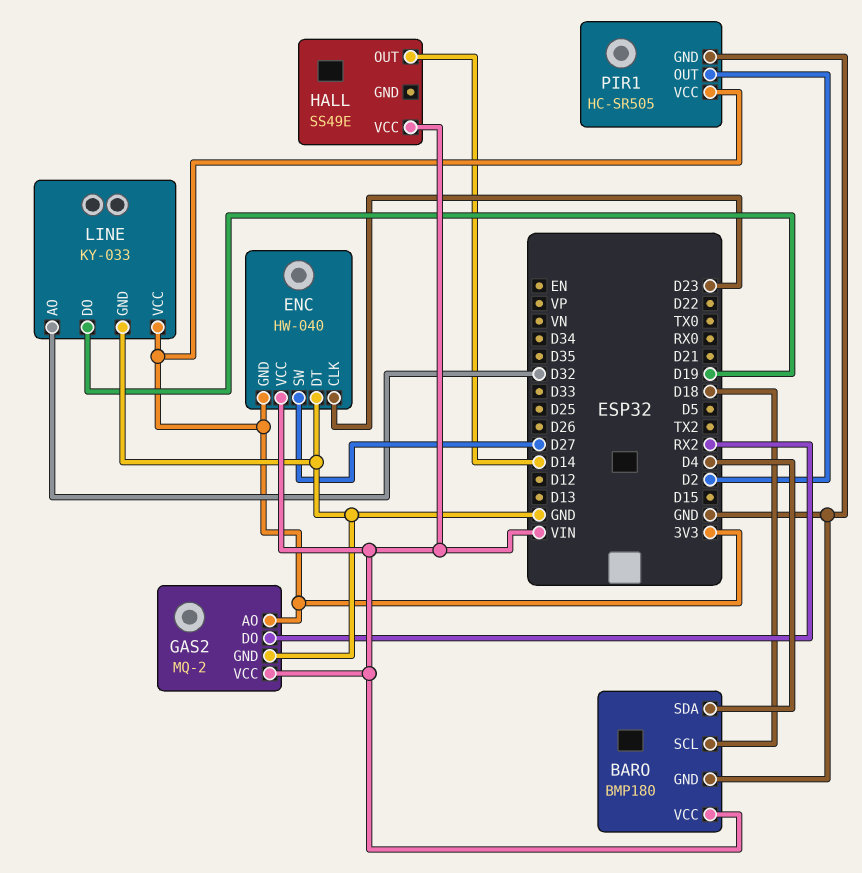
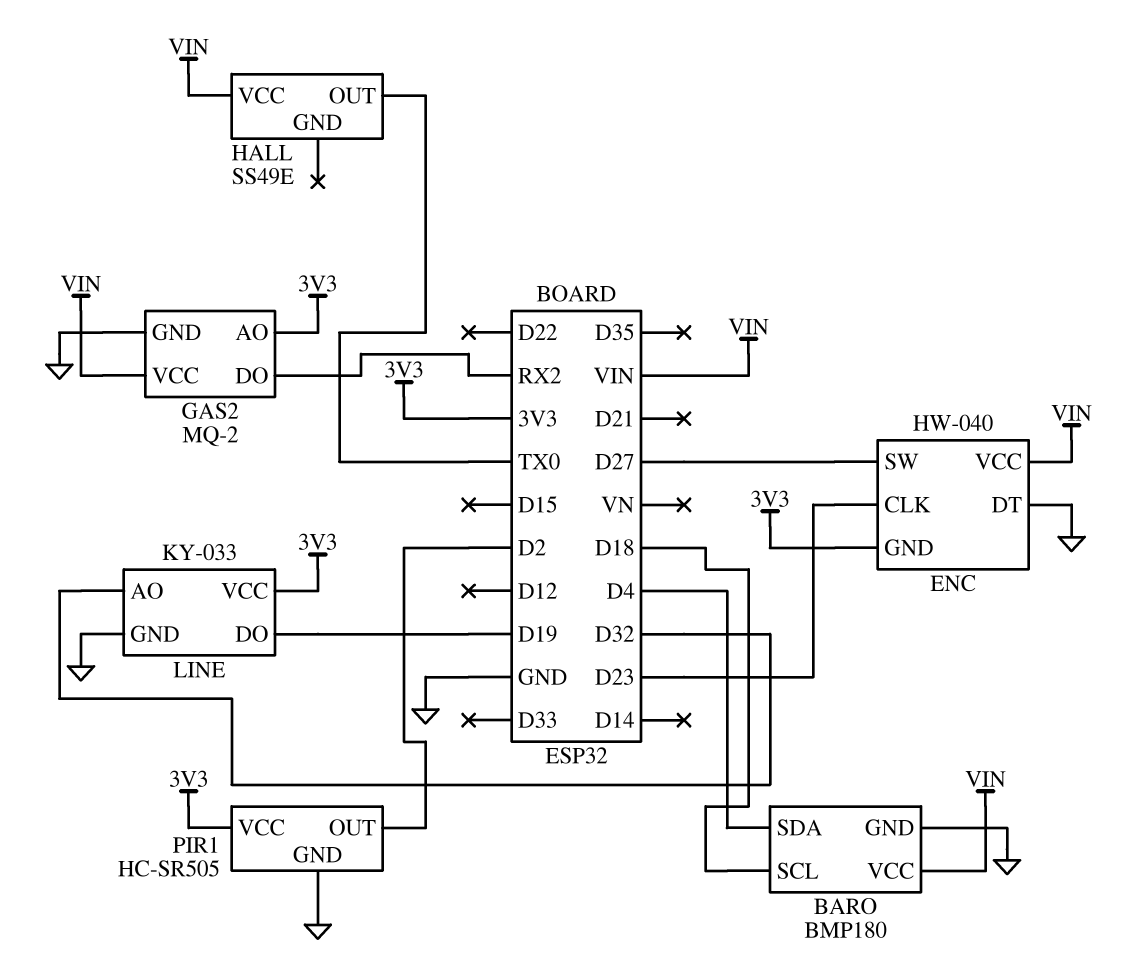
HALL pin OUT: D14 -> TX0

